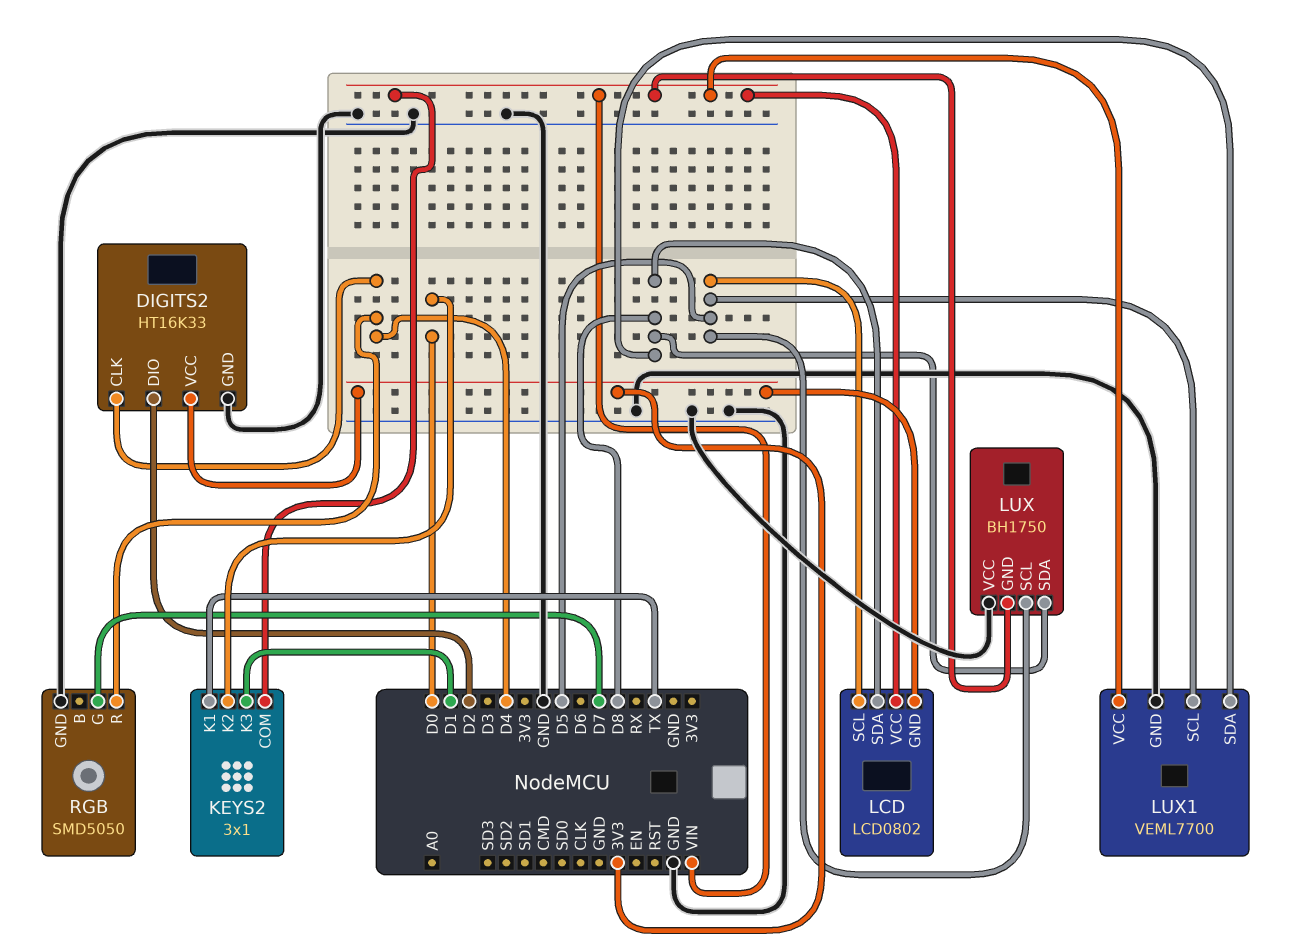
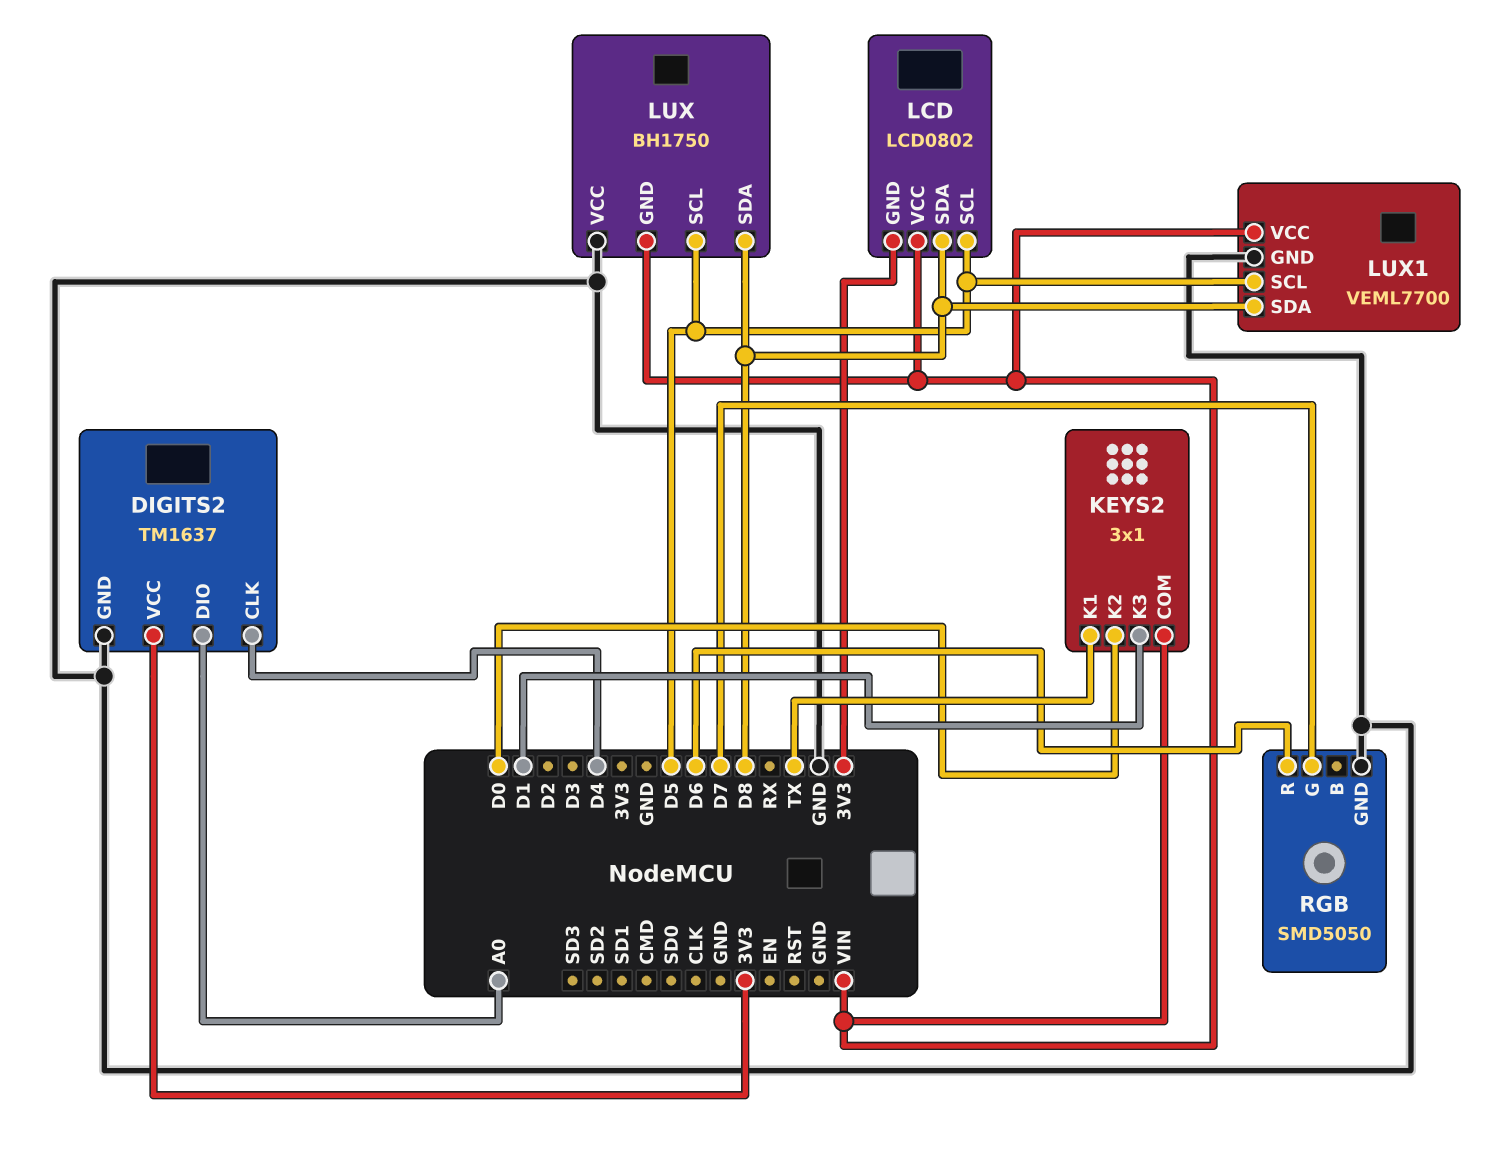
DIGITS2: HT16K33 -> TM1637
DIGITS2 pin DIO: D2 -> A0
RGB pin R: D4 -> D6

